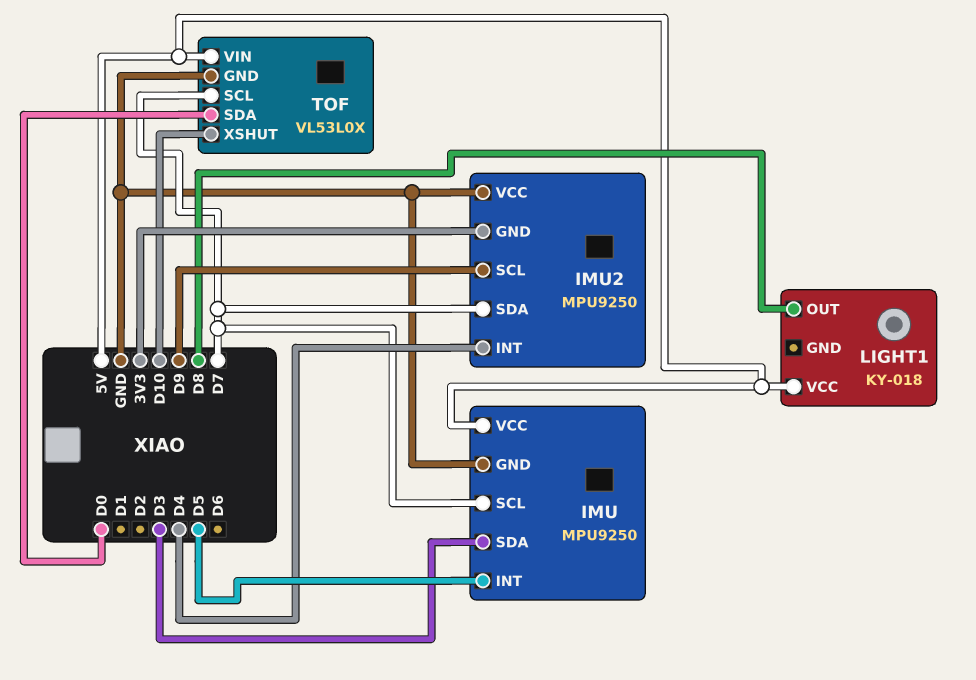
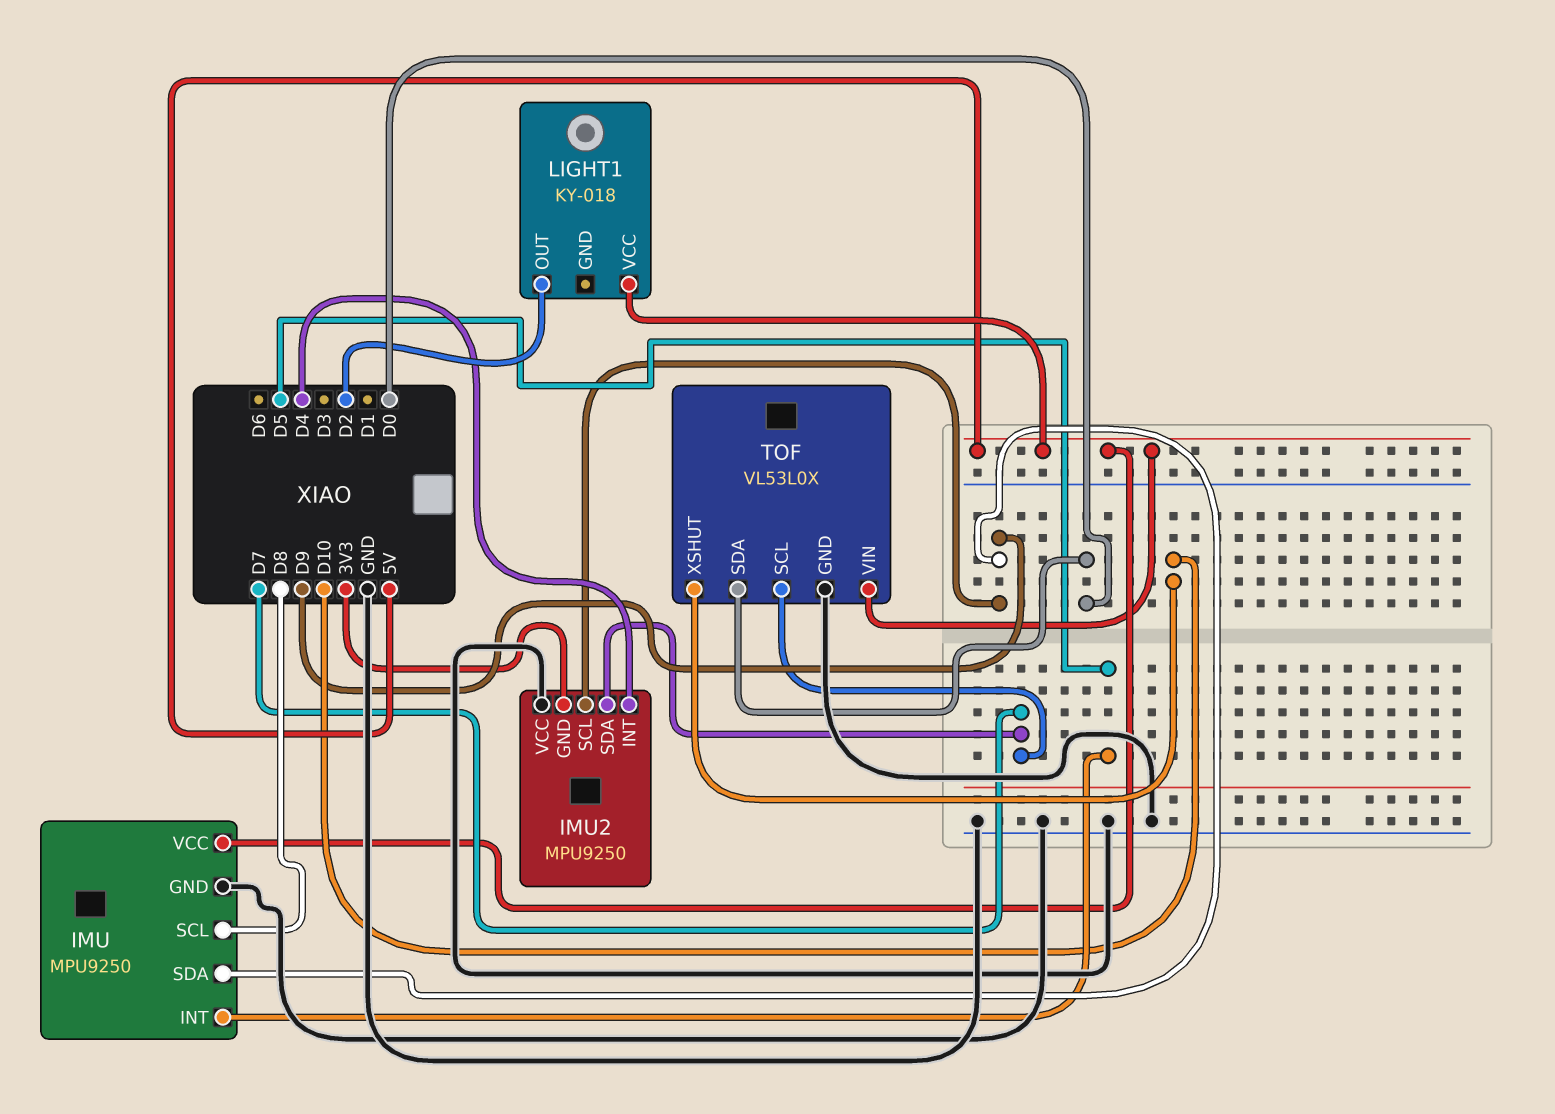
IMU pin SCL: D7 -> D8
IMU pin SDA: D3 -> D9
LIGHT1 pin OUT: D8 -> D2

